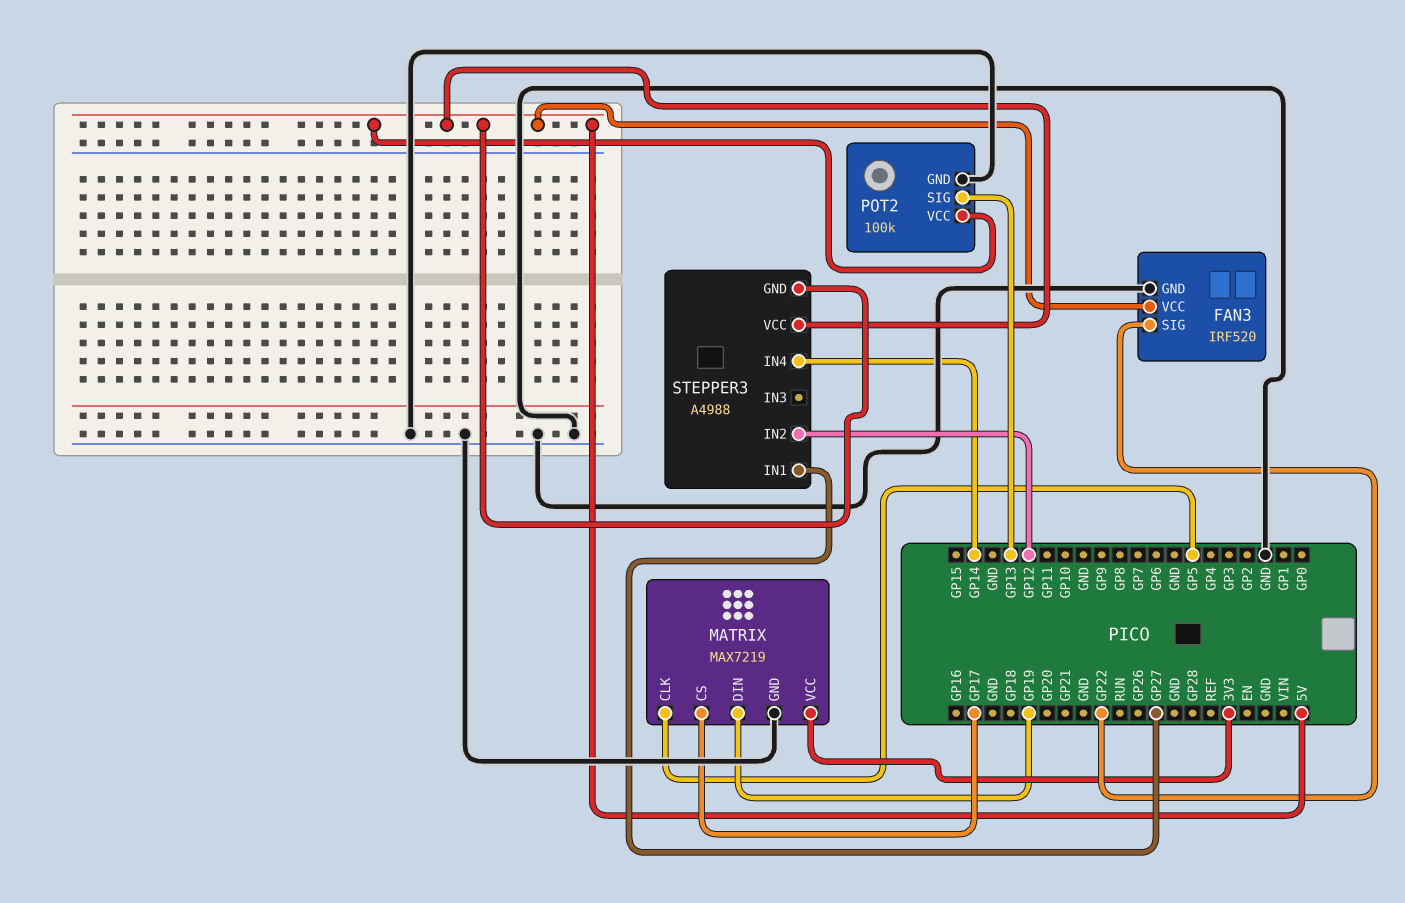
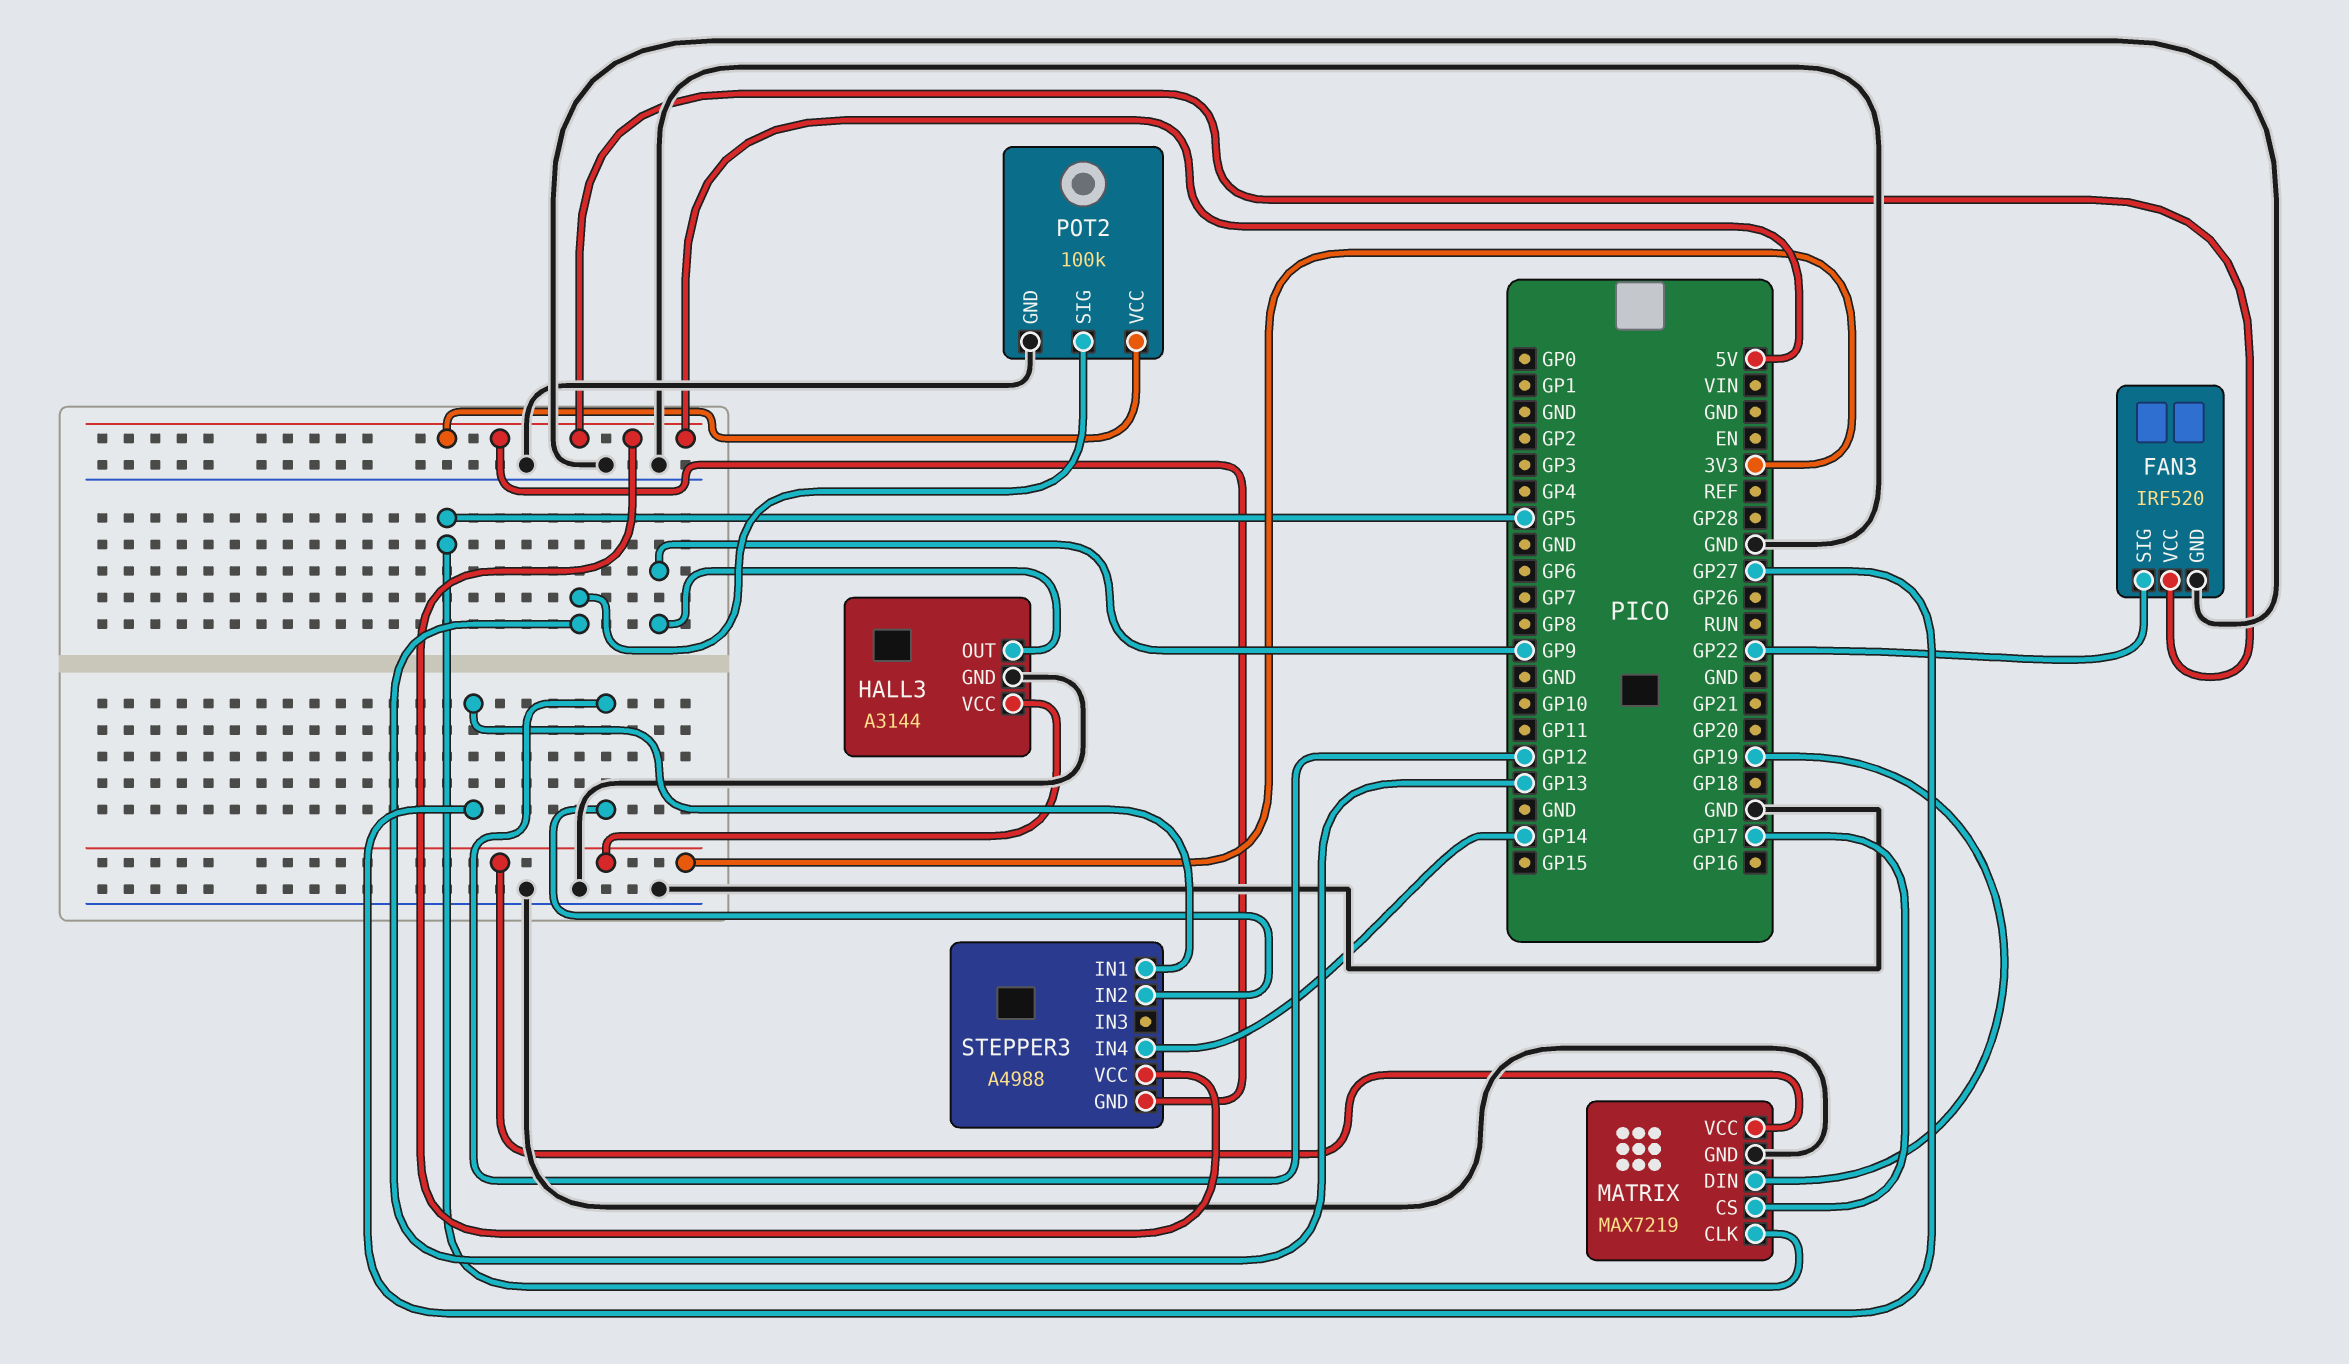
HALL3: none -> A3144
HALL3 pin GND: none -> GND
HALL3 pin OUT: none -> GP9
HALL3 pin VCC: none -> 3V3

